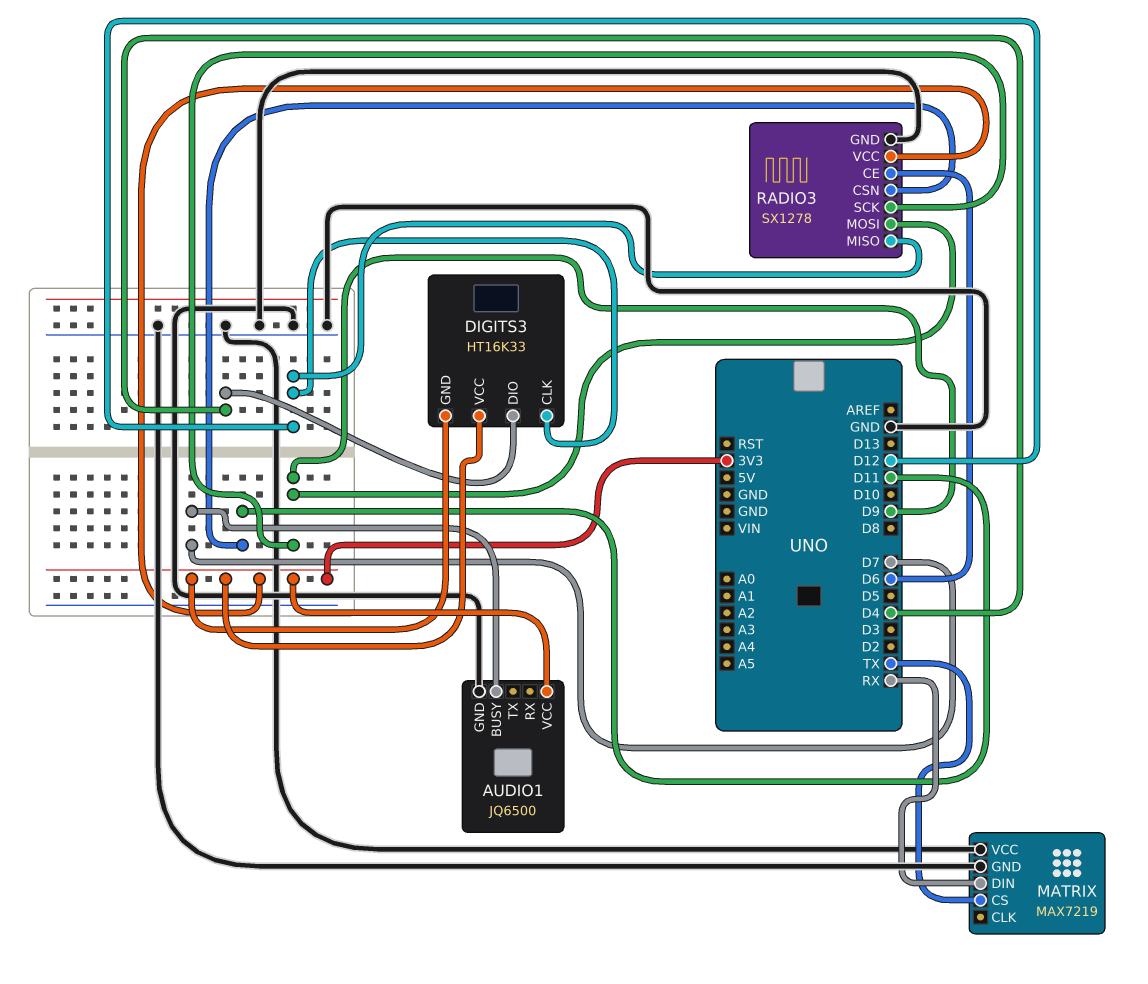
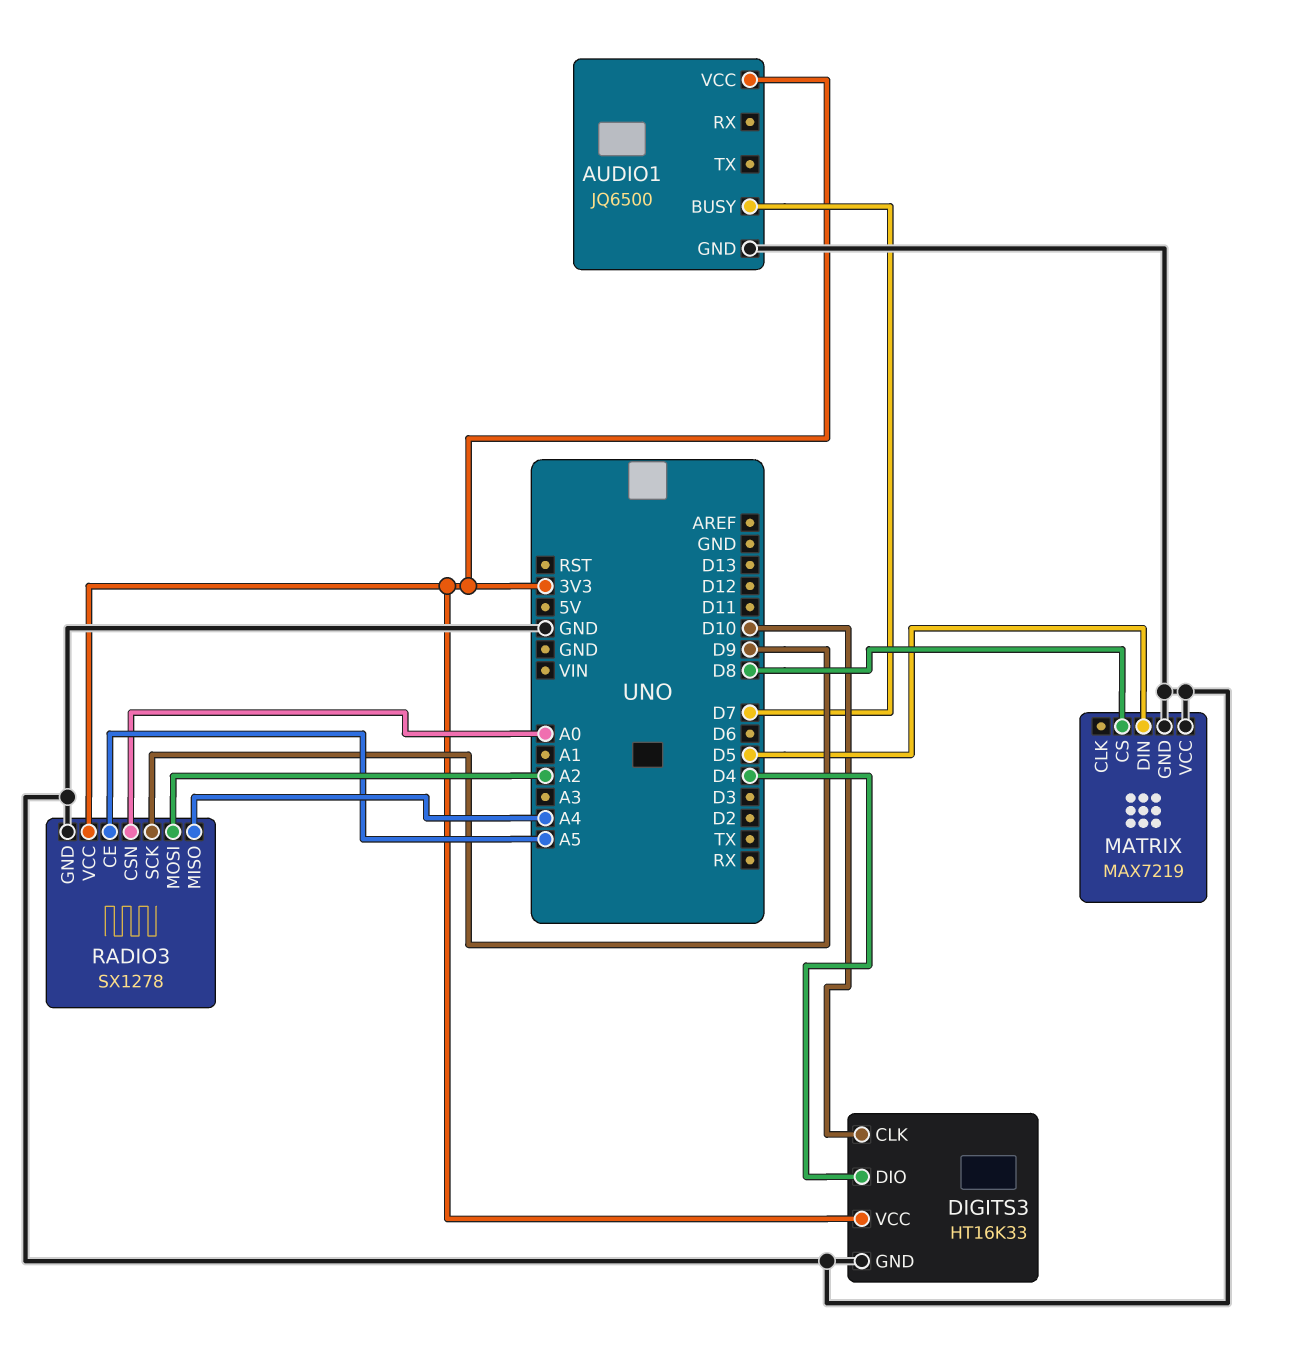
DIGITS3 pin CLK: D12 -> D10
DIGITS3 pin GND: 3V3 -> GND
MATRIX pin CS: TX -> D8
MATRIX pin DIN: RX -> D5
RADIO3 pin CE: D6 -> A5
RADIO3 pin CSN: D11 -> A0
RADIO3 pin MISO: D12 -> A4
RADIO3 pin MOSI: D9 -> A2

